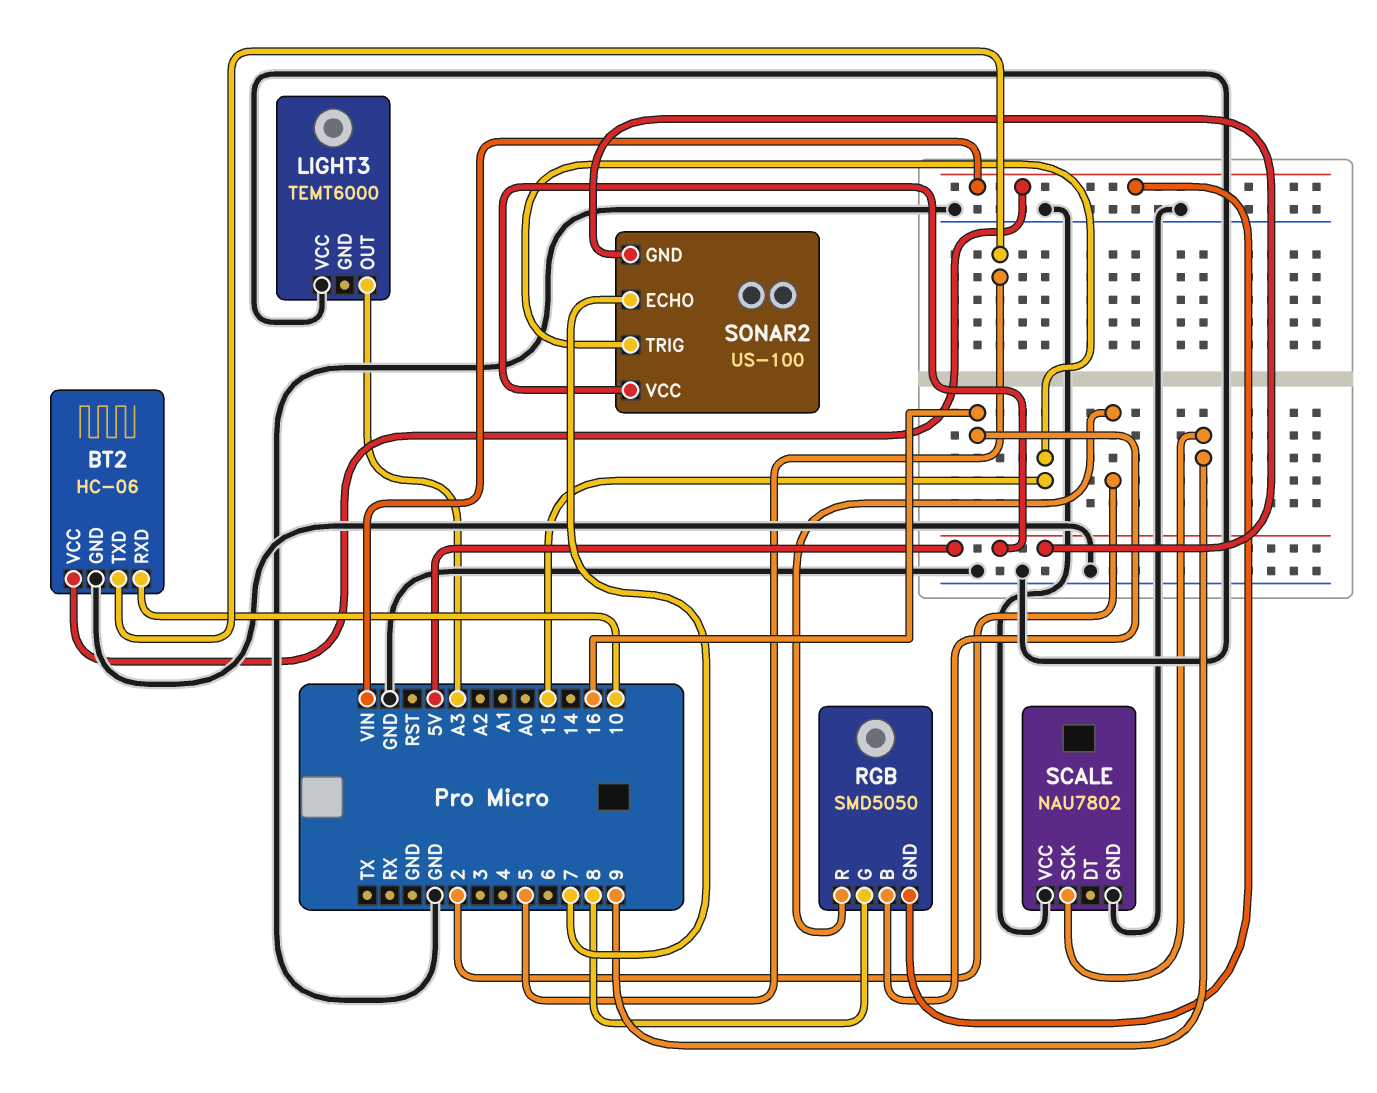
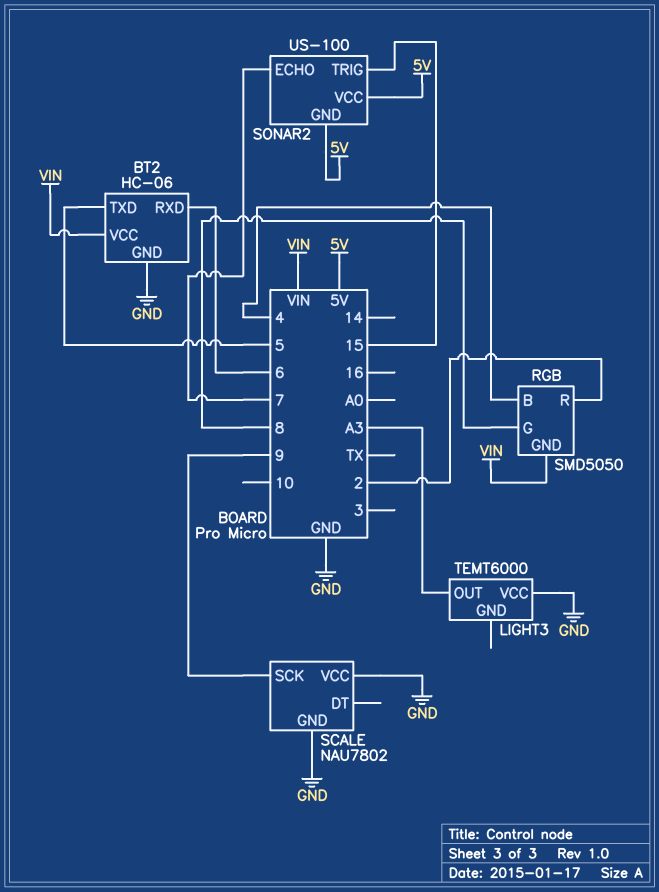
BT2 pin RXD: 10 -> 6
RGB pin B: 16 -> 4

